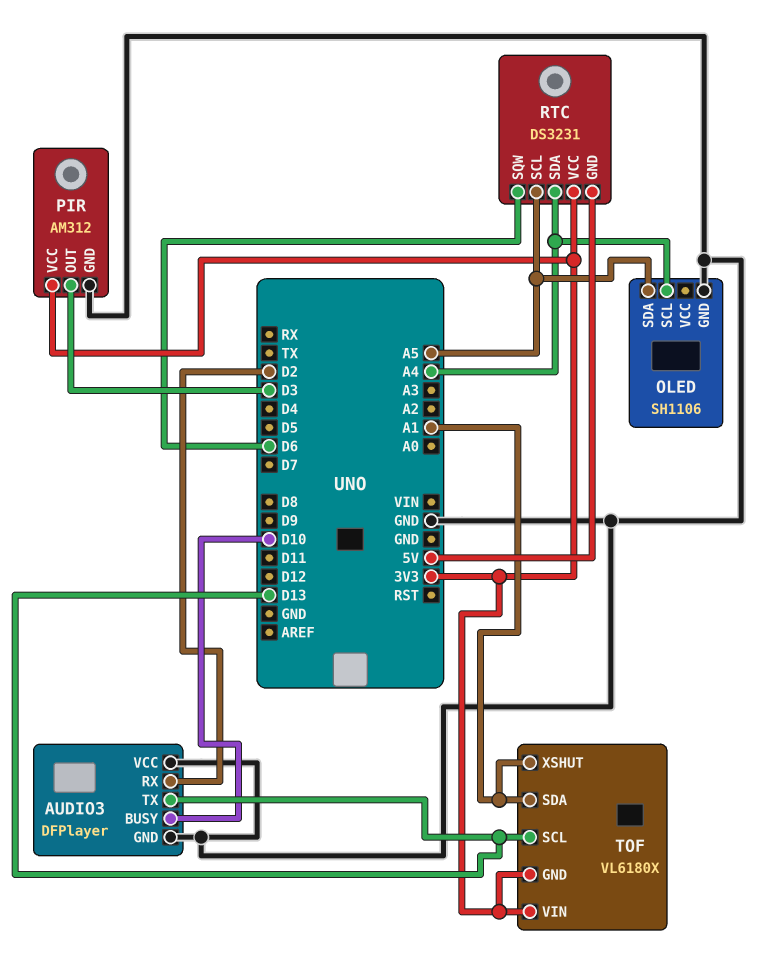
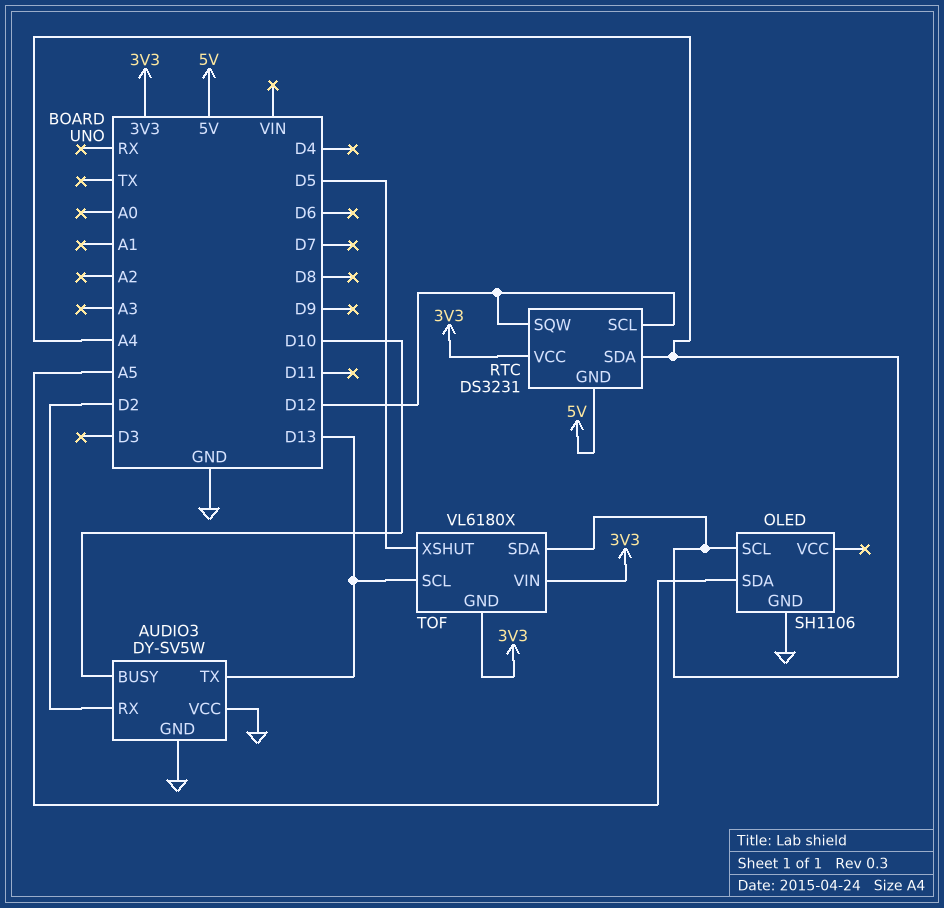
AUDIO3: DFPlayer -> DY-SV5W
PIR: AM312 -> none
PIR pin GND: GND -> none
PIR pin OUT: D3 -> none
PIR pin VCC: 3V3 -> none
RTC pin SCL: A5 -> D12
RTC pin SQW: D6 -> D12
TOF pin SDA: A1 -> A4
TOF pin XSHUT: A1 -> D5

